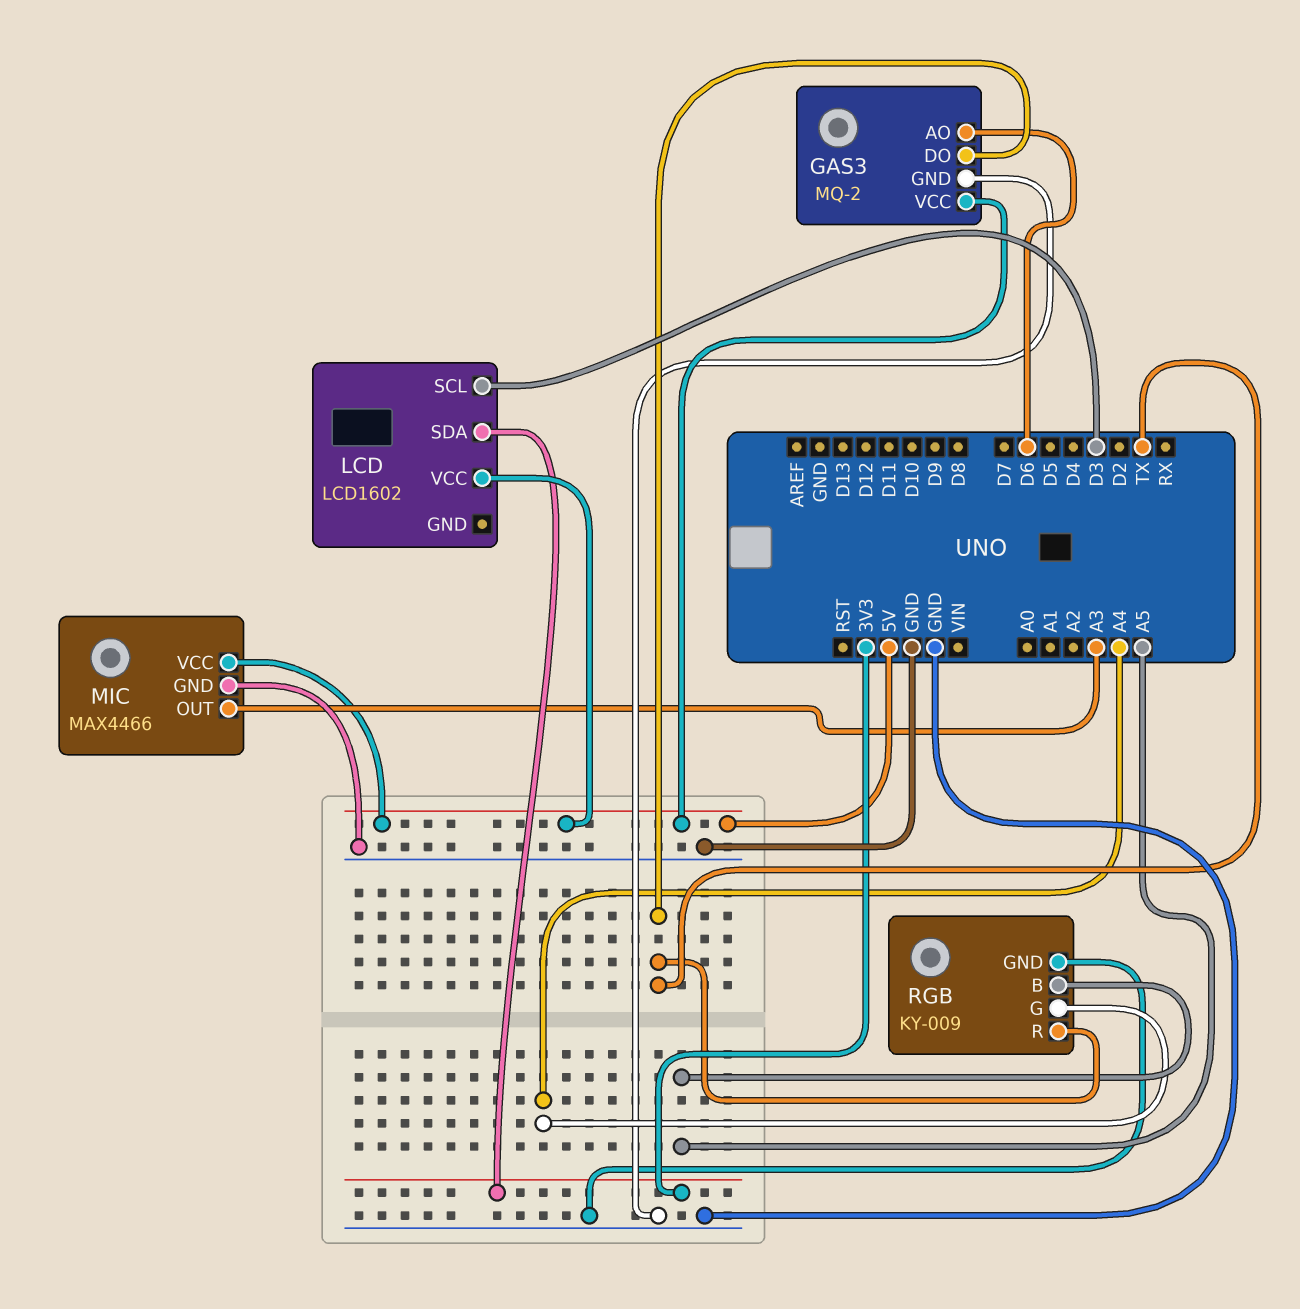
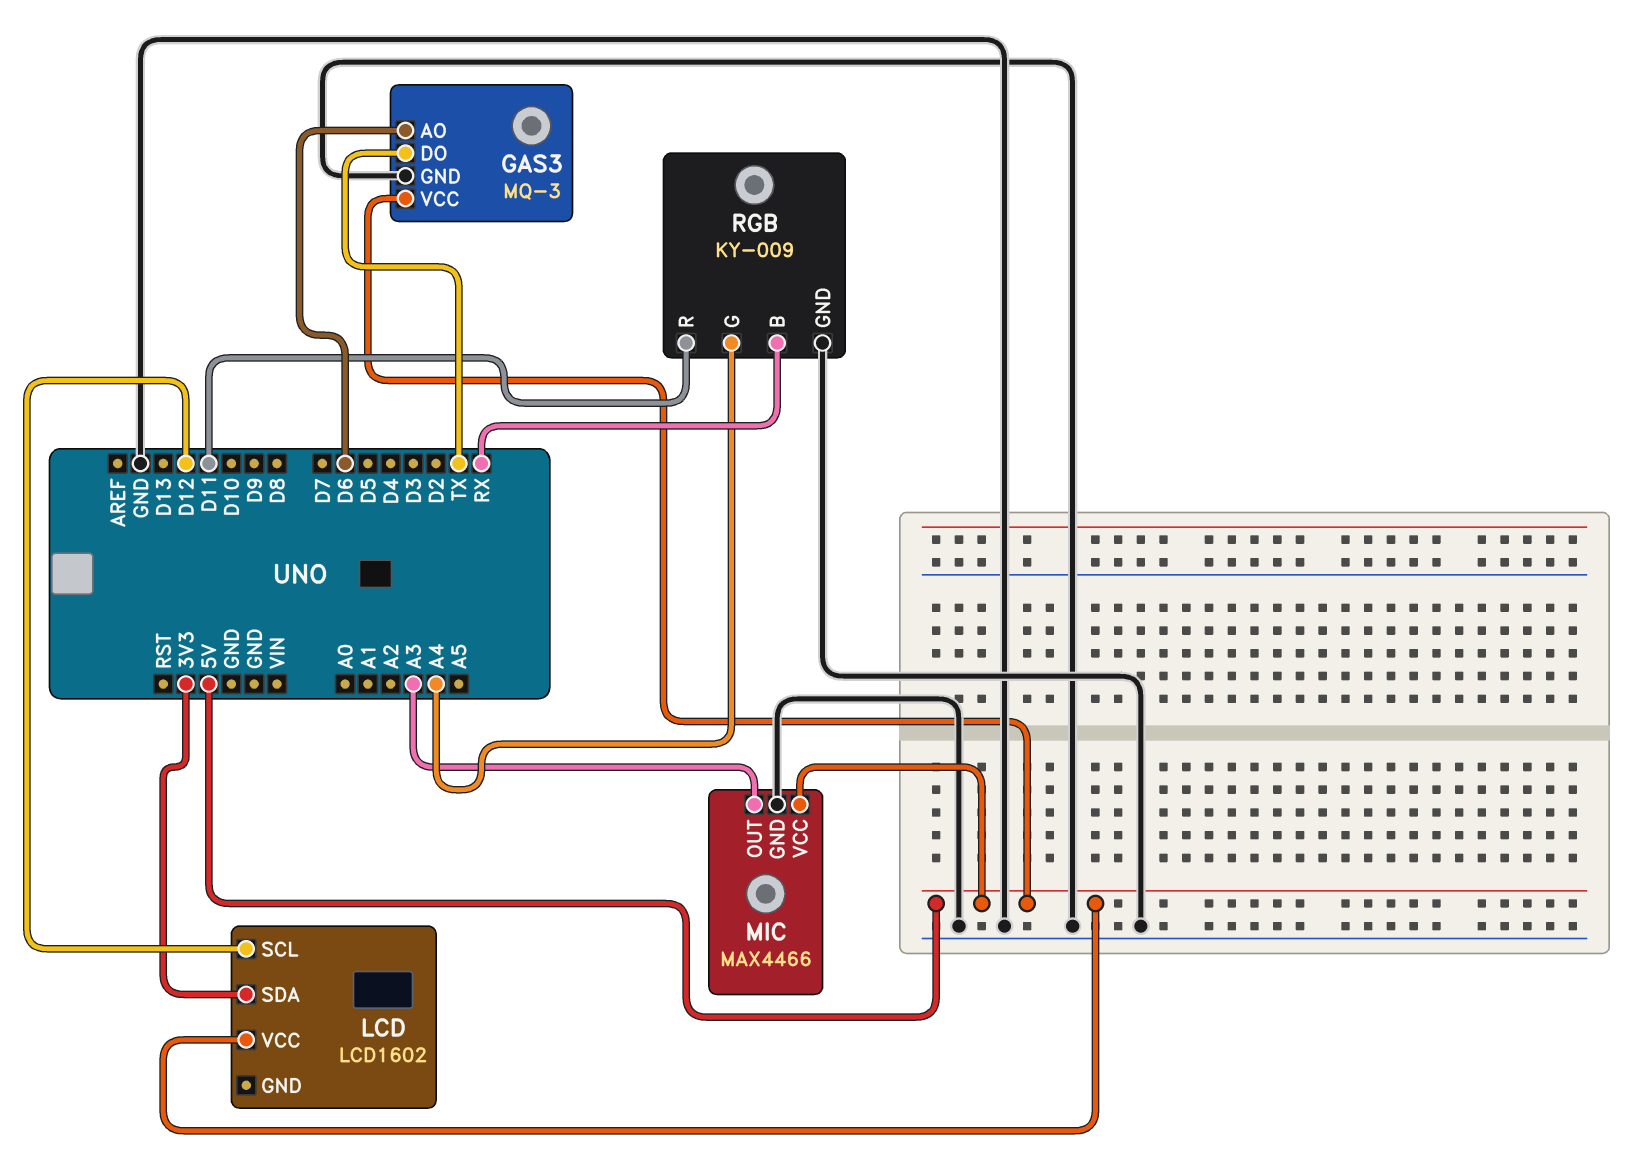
GAS3: MQ-2 -> MQ-3
LCD pin SCL: D3 -> D12
RGB pin B: A5 -> RX
RGB pin R: TX -> D11

